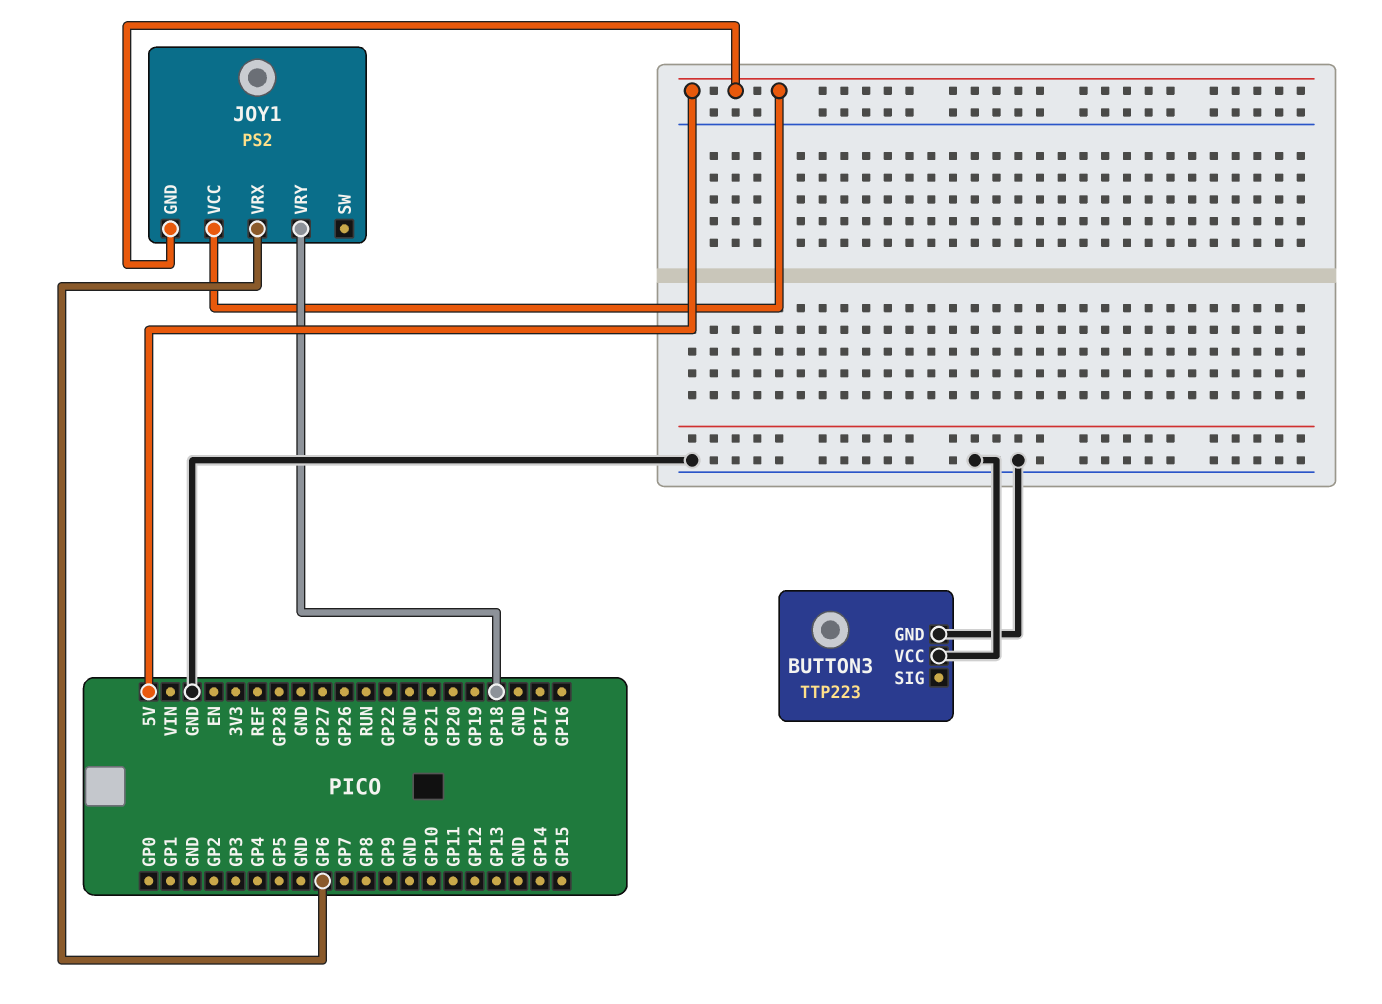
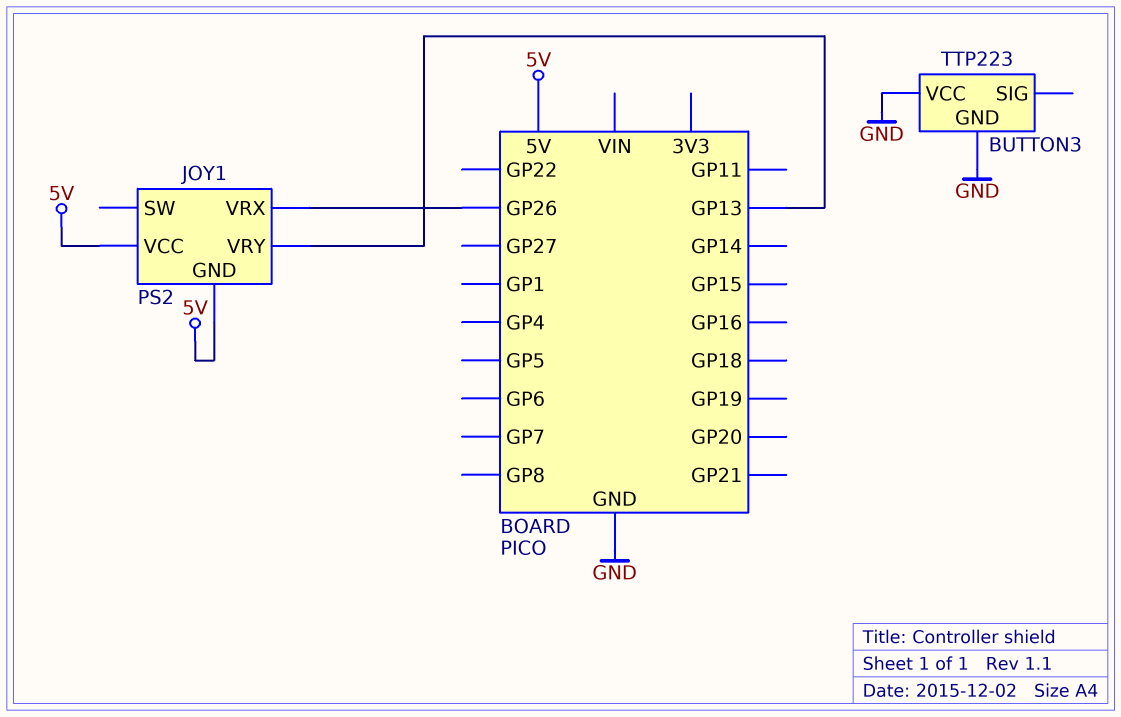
JOY1 pin VRX: GP6 -> GP26
JOY1 pin VRY: GP18 -> GP13

